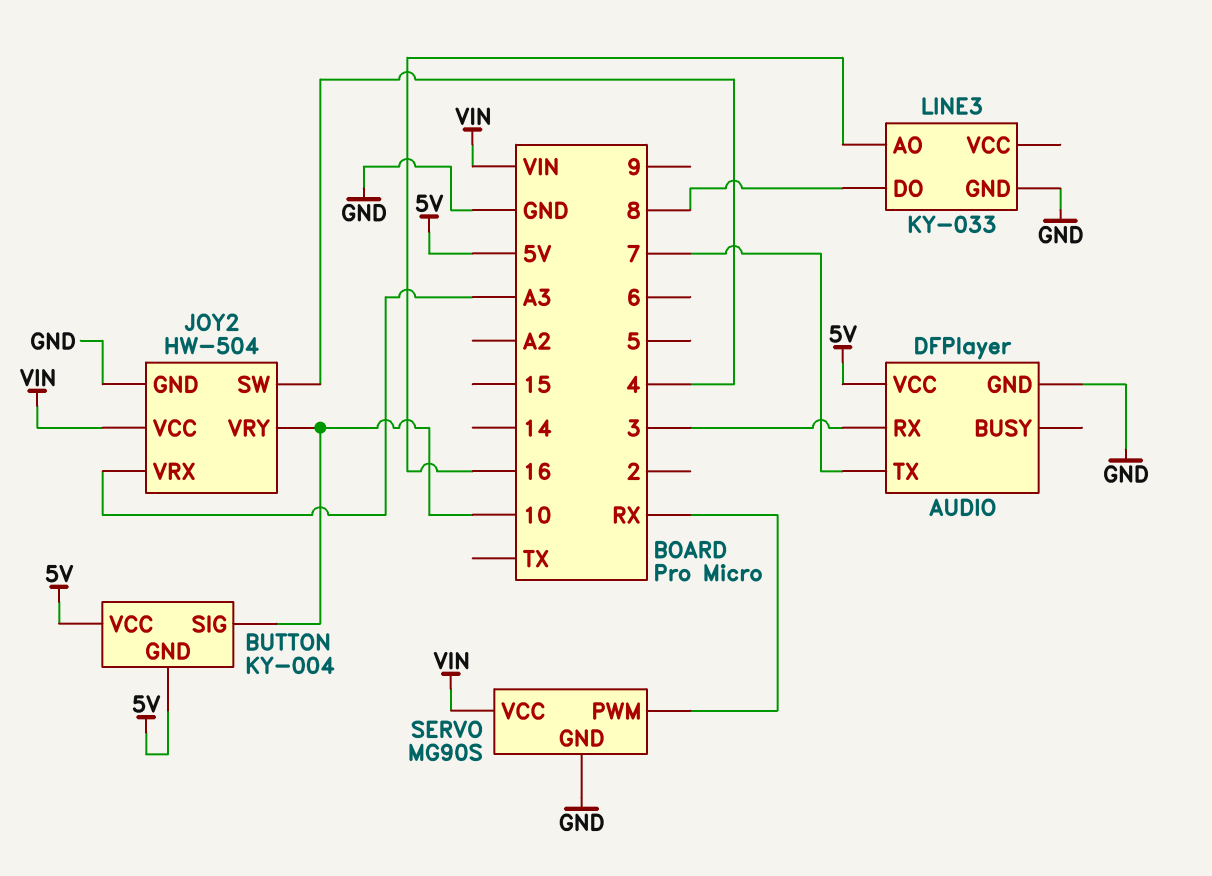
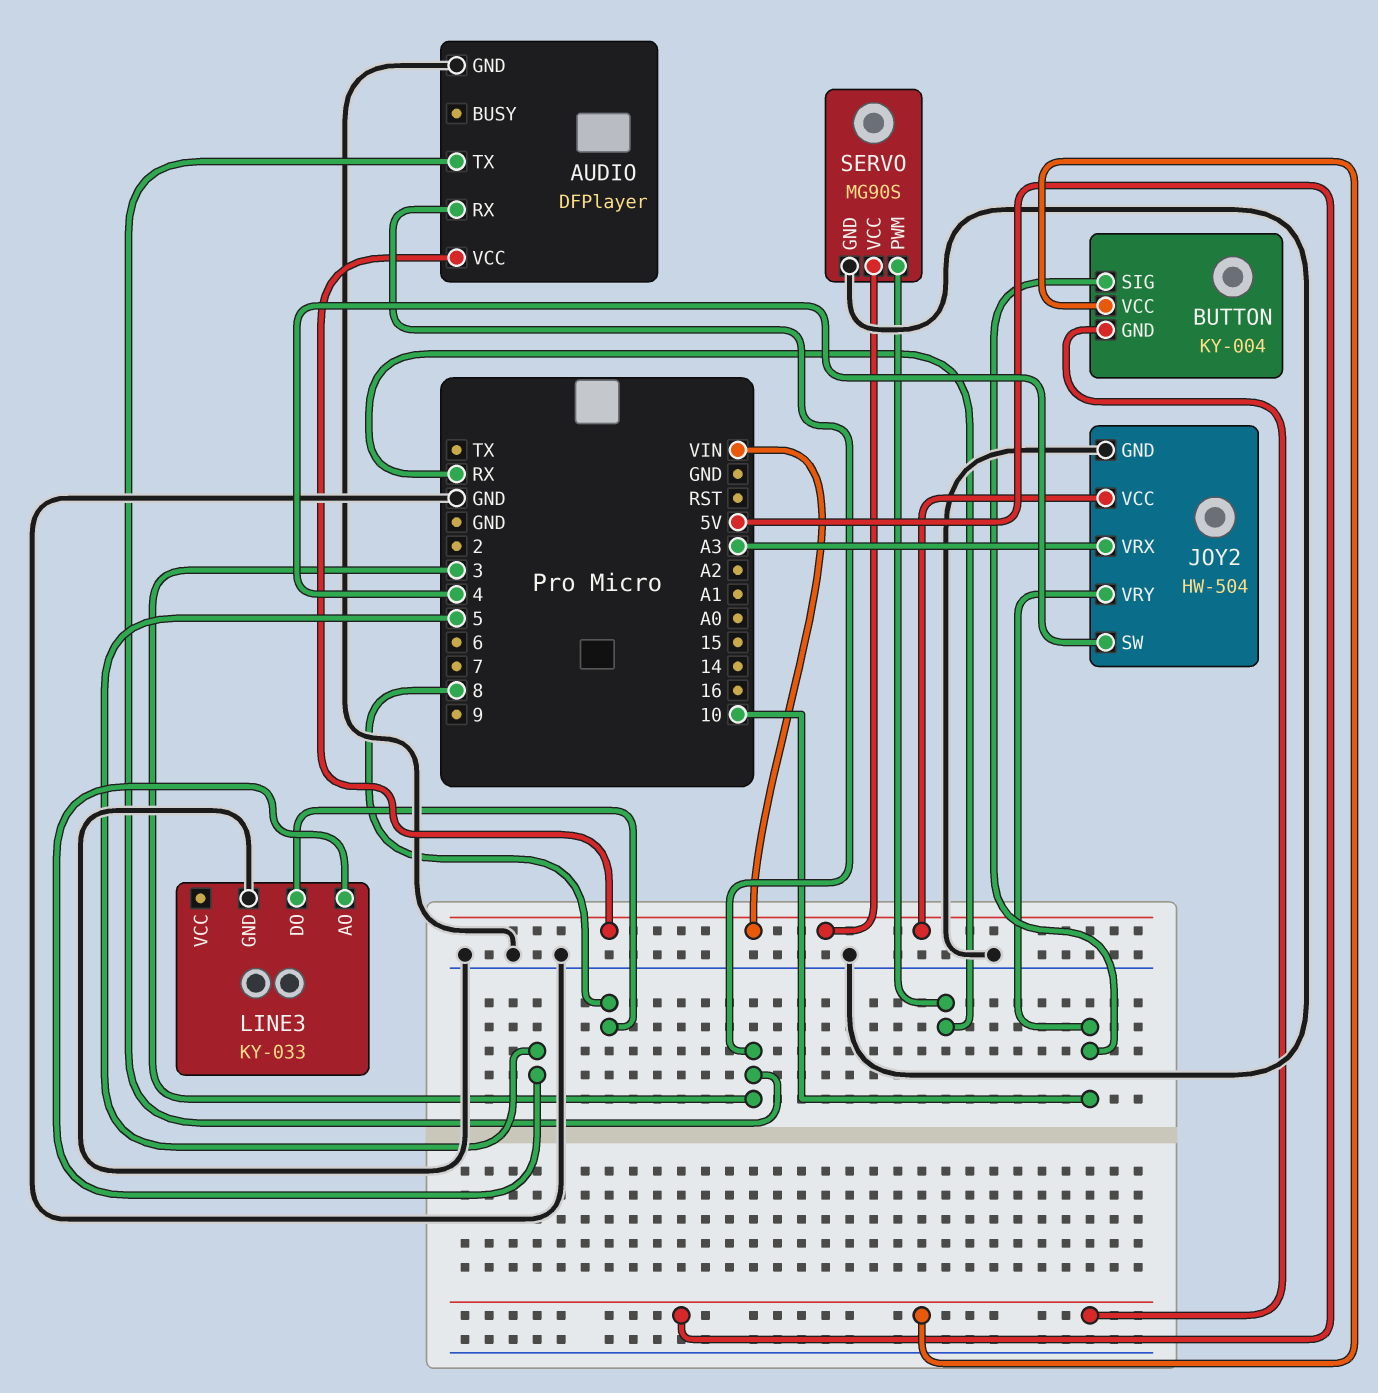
AUDIO pin TX: 7 -> 3
AUDIO pin VCC: 5V -> VIN
LINE3 pin AO: 16 -> 5

